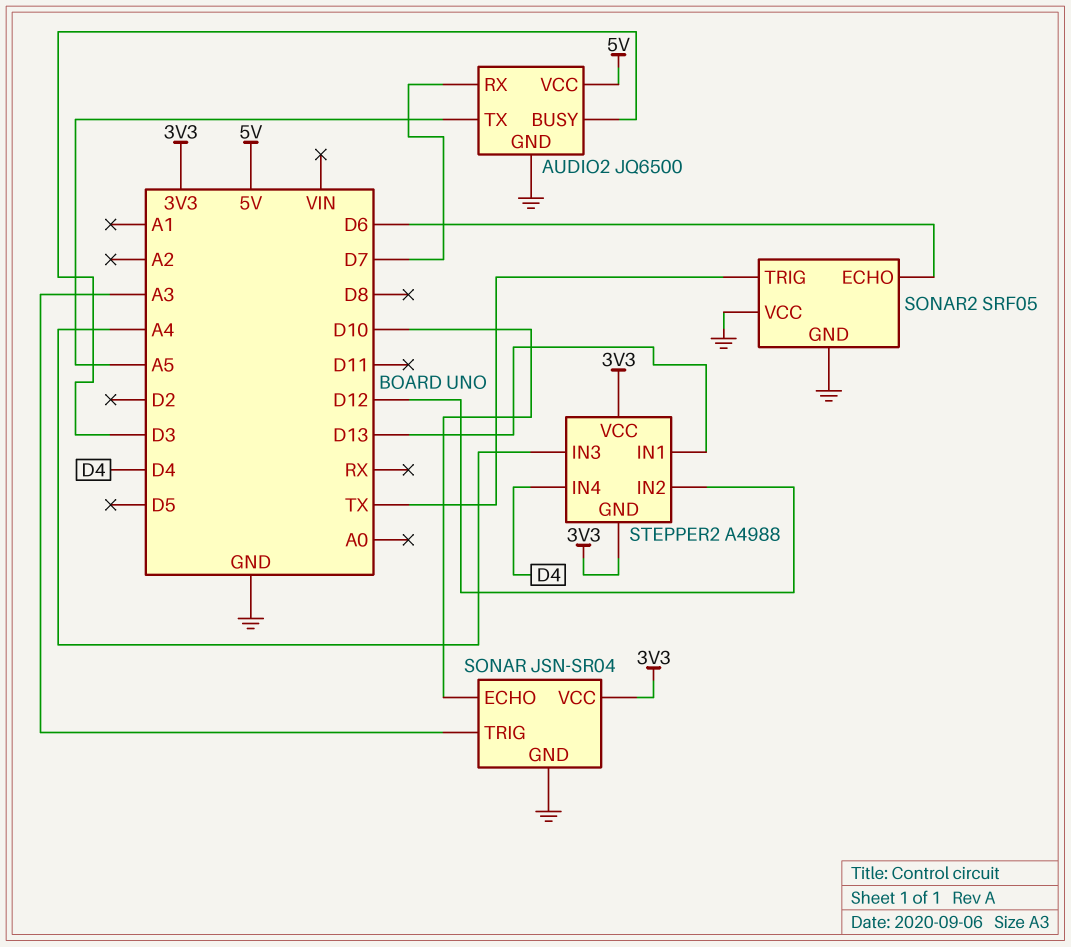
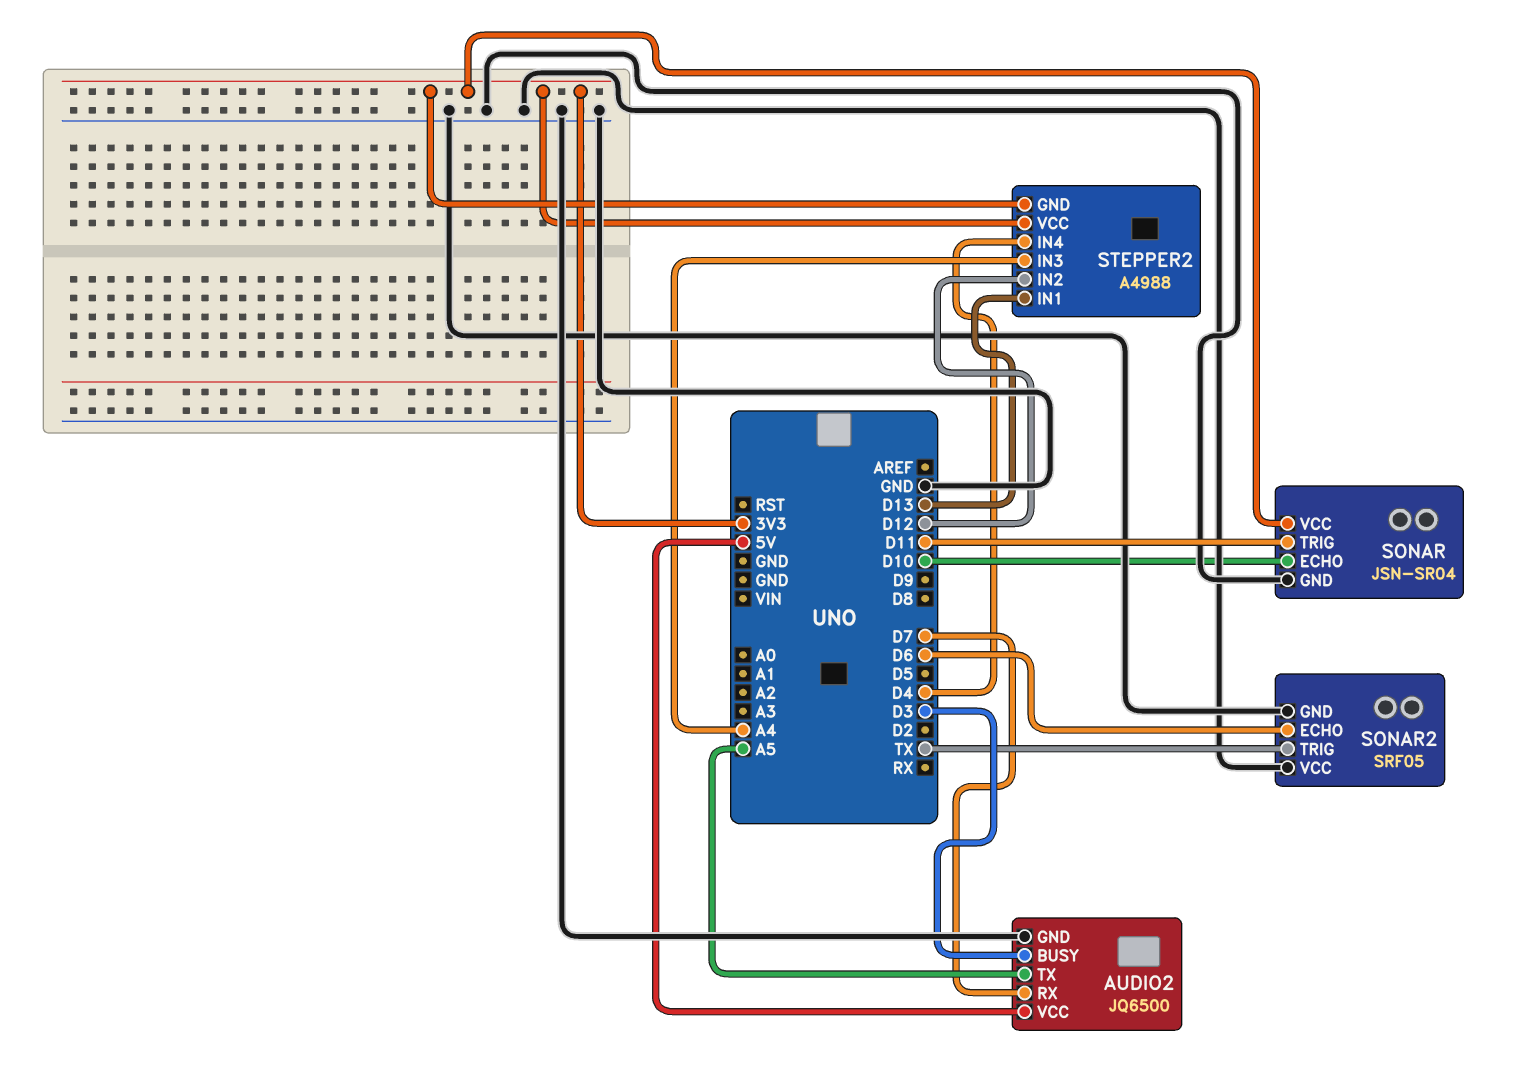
SONAR pin TRIG: A3 -> D11

